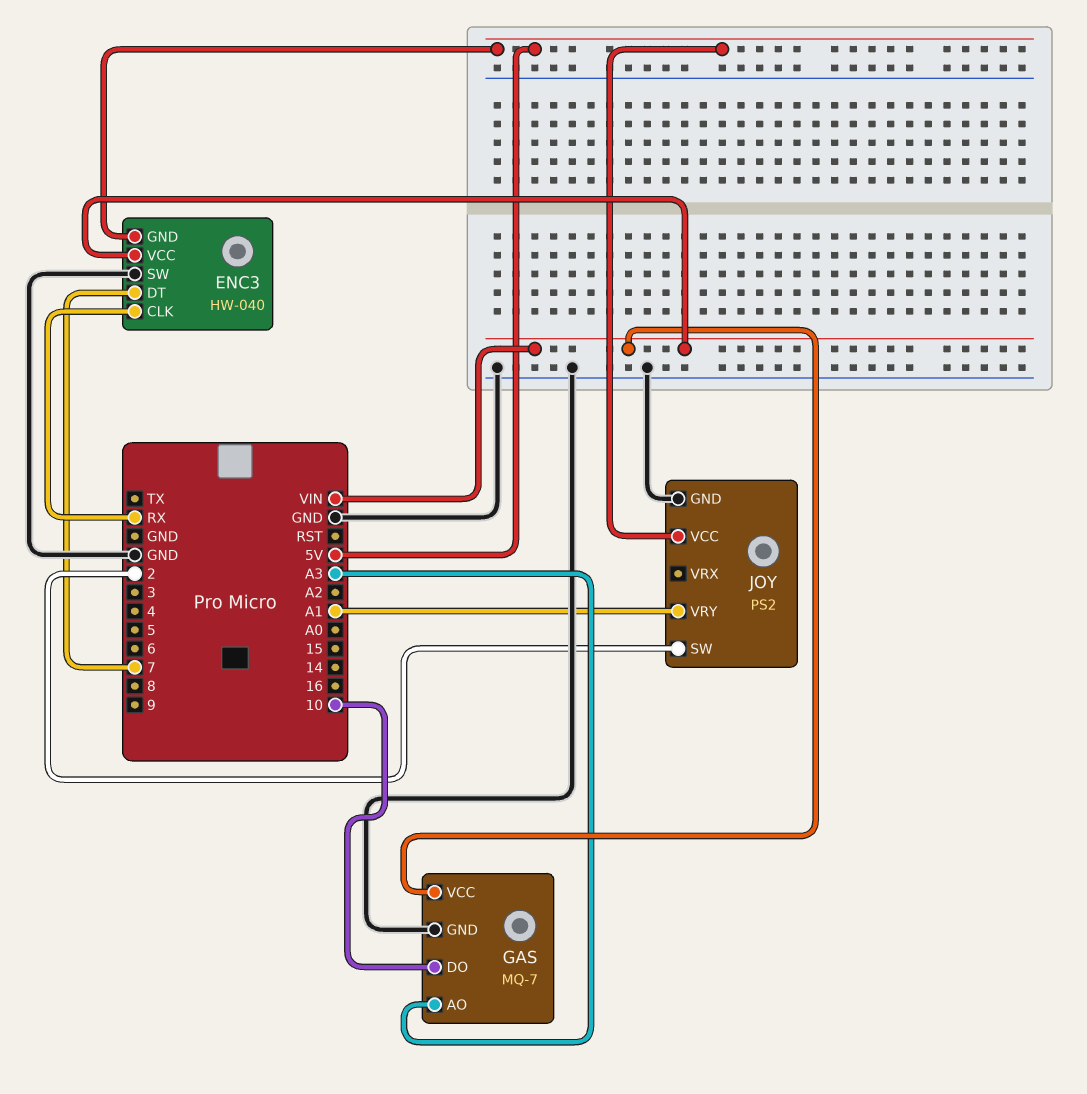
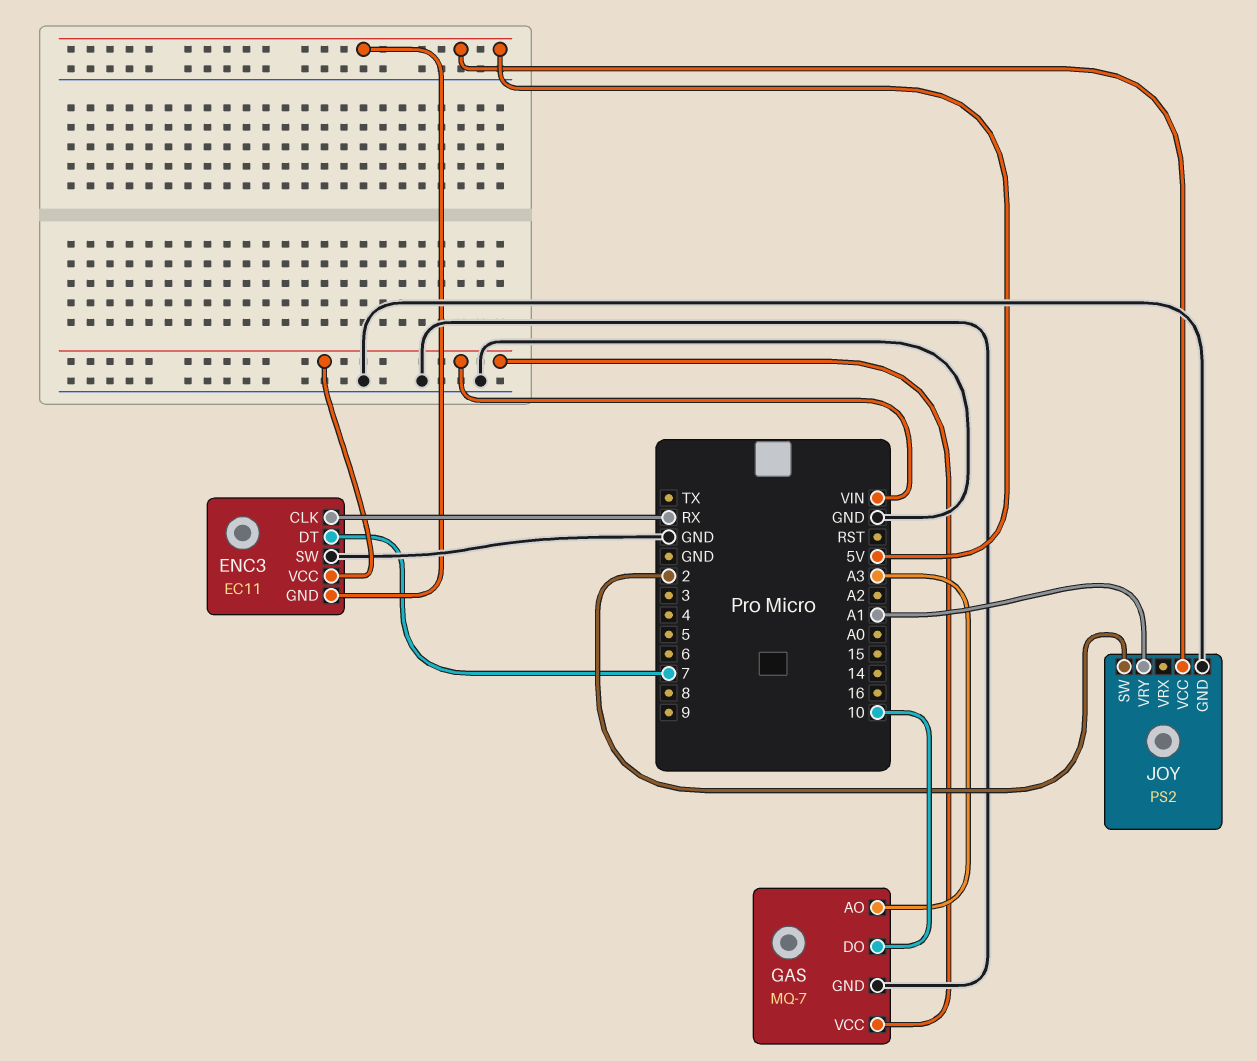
ENC3: HW-040 -> EC11

